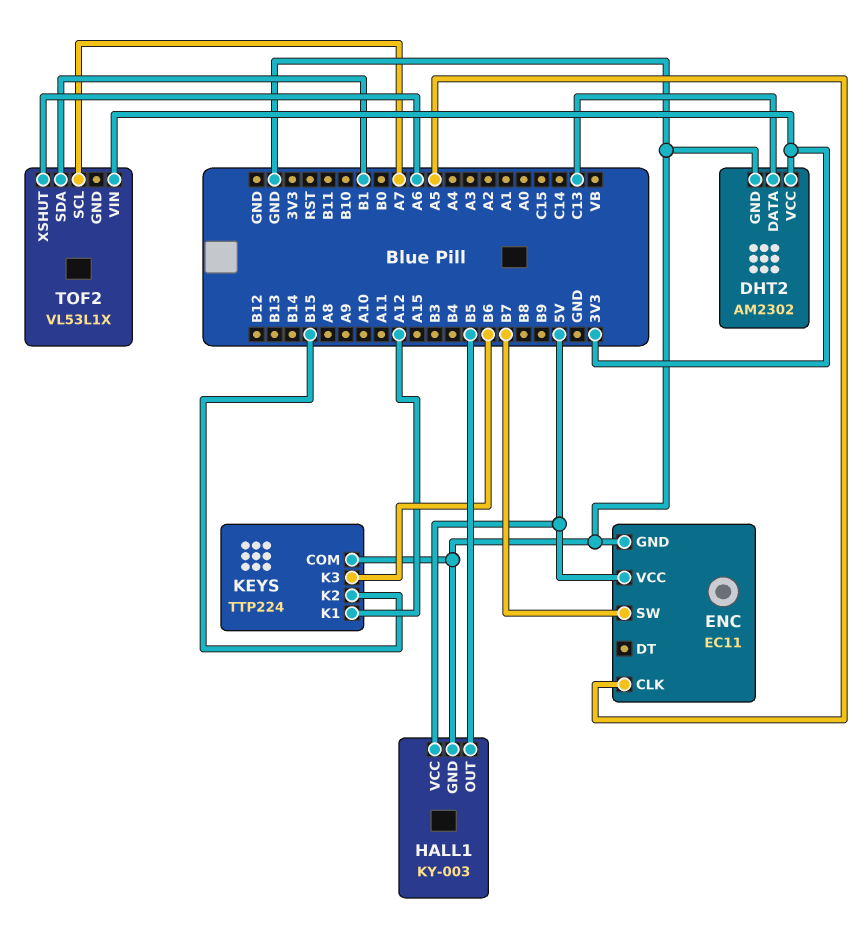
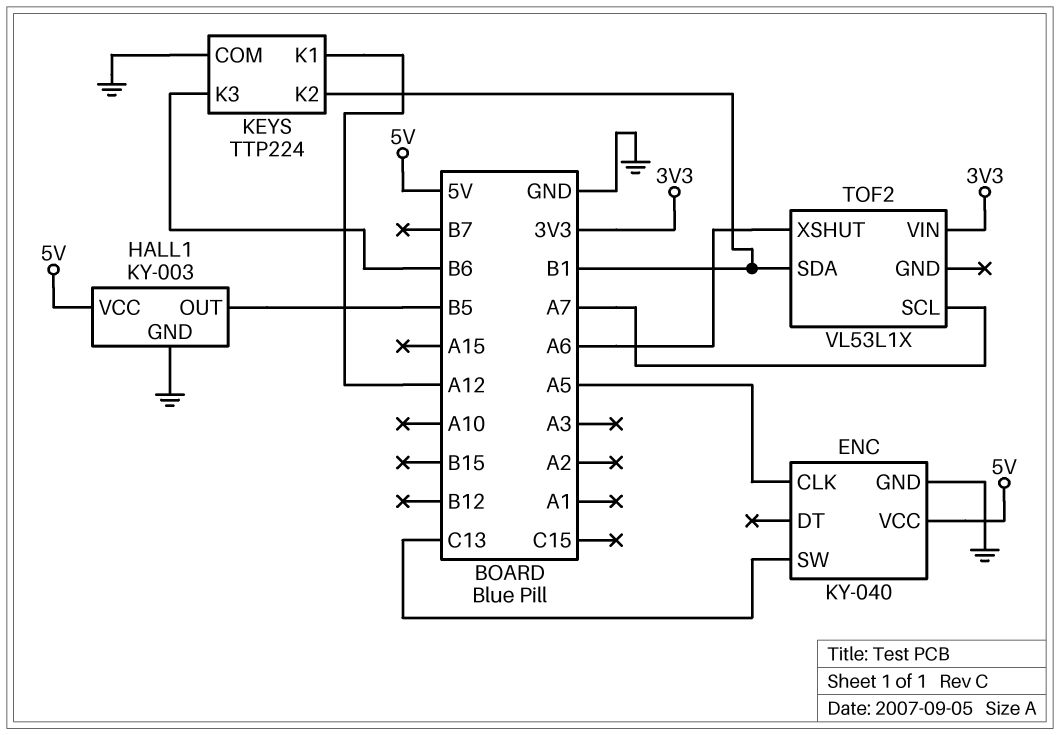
DHT2: AM2302 -> none
DHT2 pin DATA: C13 -> none
DHT2 pin GND: GND -> none
DHT2 pin VCC: 3V3 -> none
ENC: EC11 -> KY-040
ENC pin SW: B7 -> C13
KEYS pin K2: B15 -> B1

